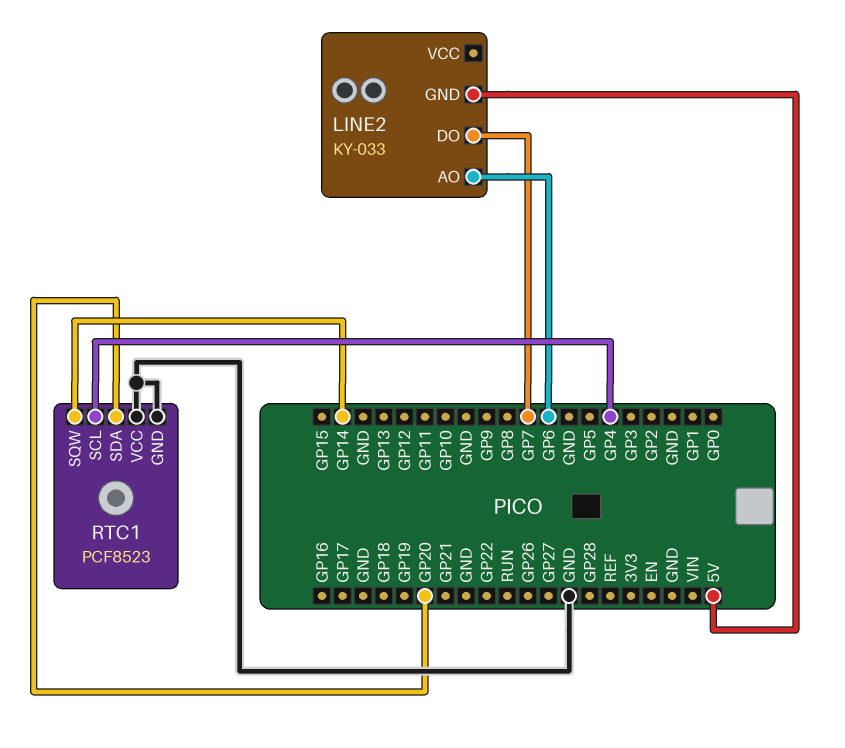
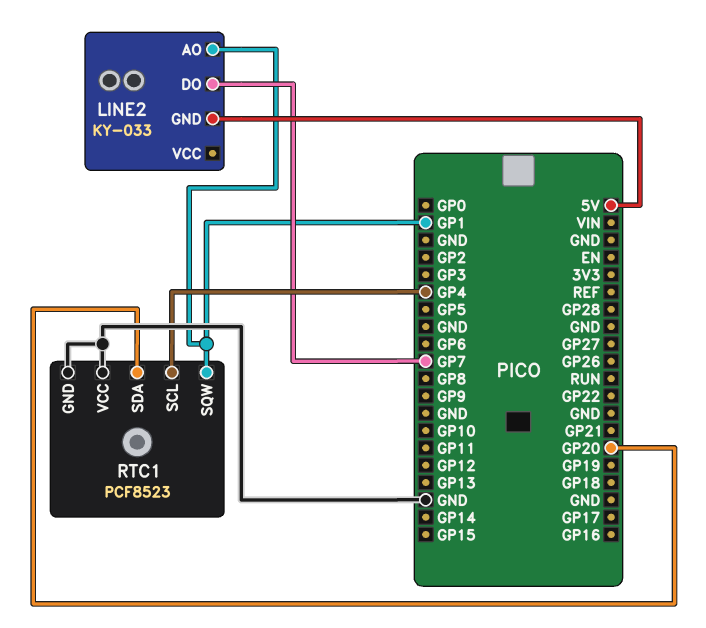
LINE2 pin AO: GP6 -> GP1
RTC1 pin SQW: GP14 -> GP1

